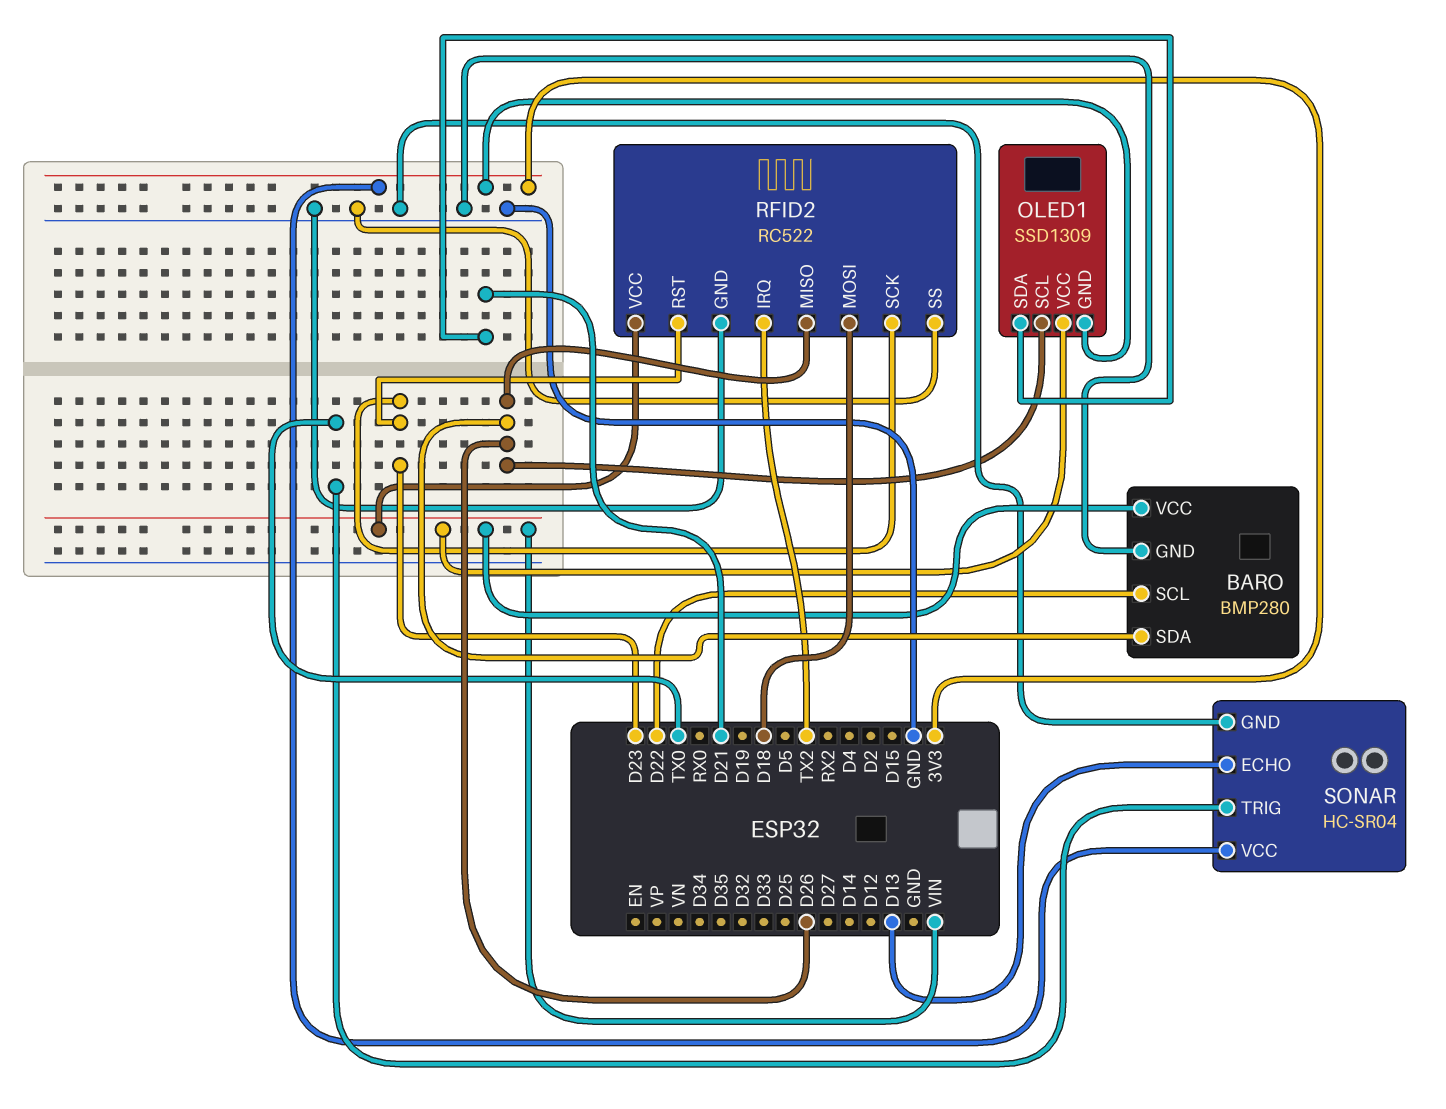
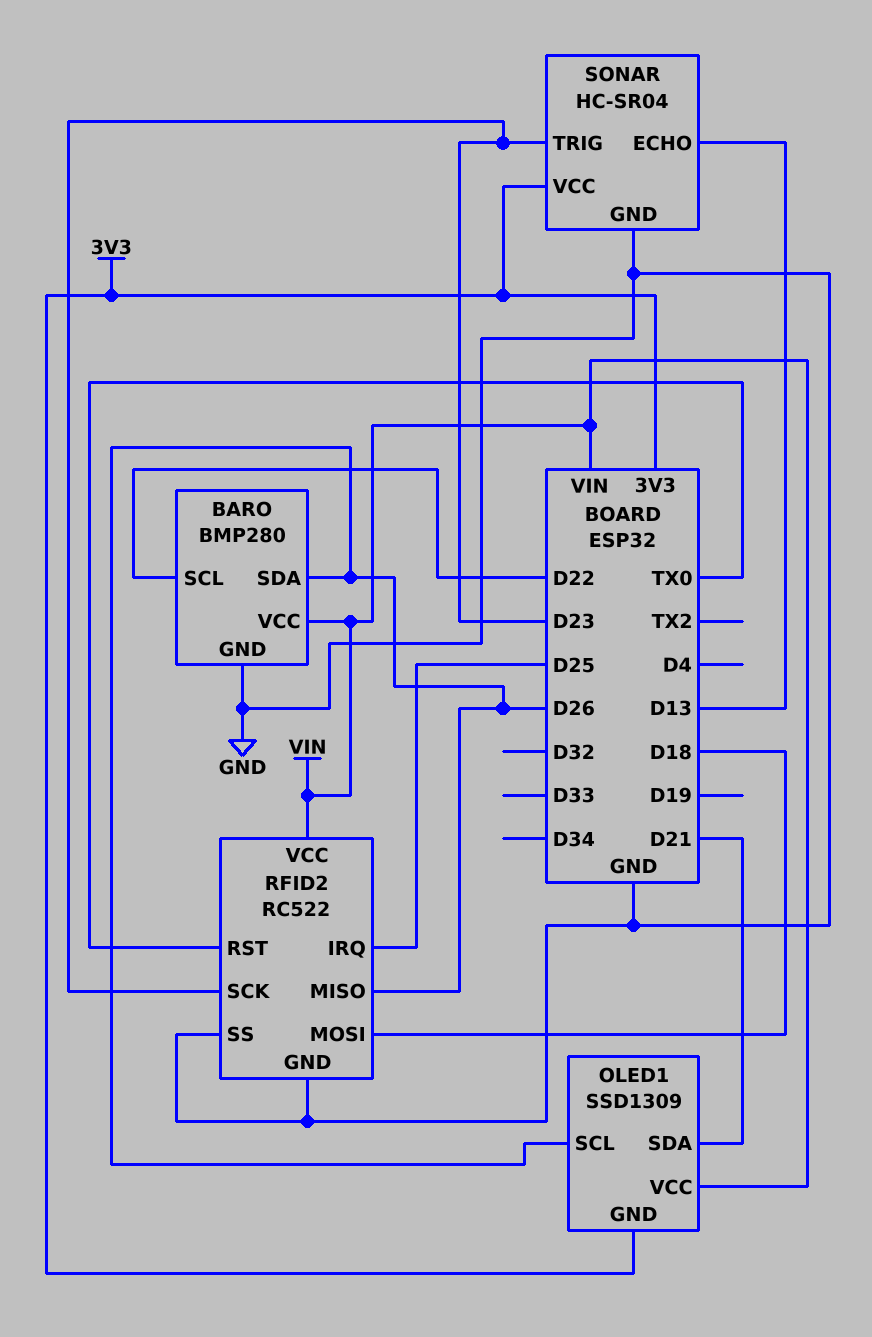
RFID2 pin IRQ: TX2 -> D25
RFID2 pin RST: D23 -> TX0
SONAR pin TRIG: TX0 -> D23

